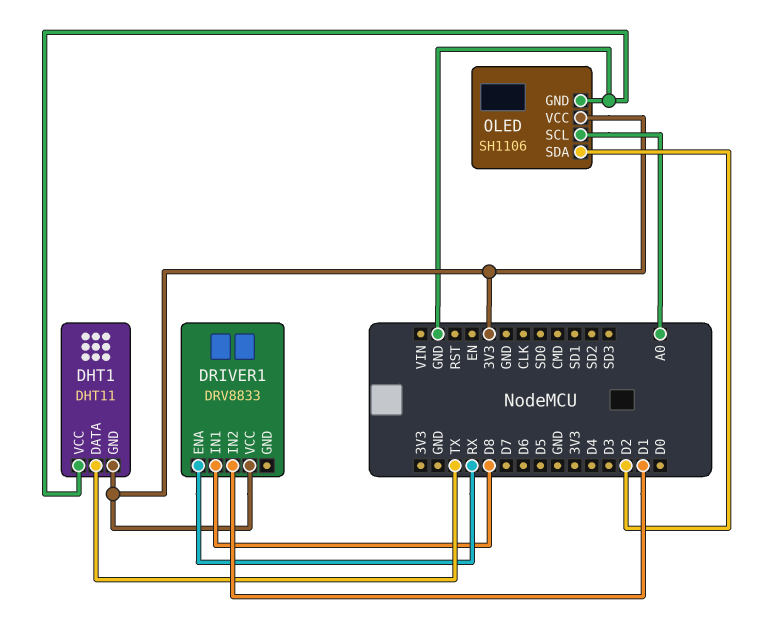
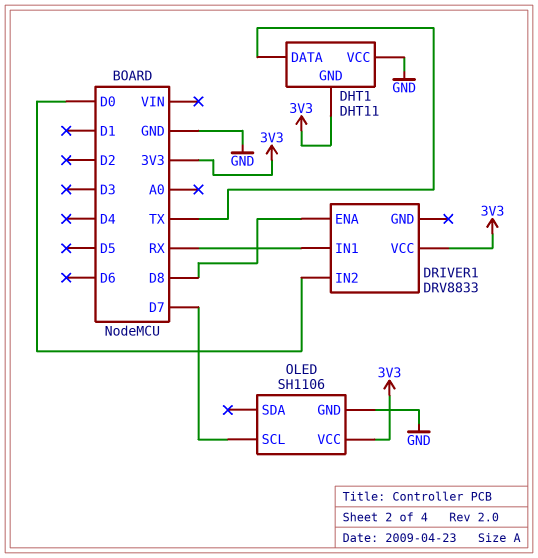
DRIVER1 pin ENA: RX -> D8
DRIVER1 pin IN1: D8 -> RX
DRIVER1 pin IN2: D1 -> D0
OLED pin SCL: A0 -> D7
OLED pin SDA: D2 -> none

